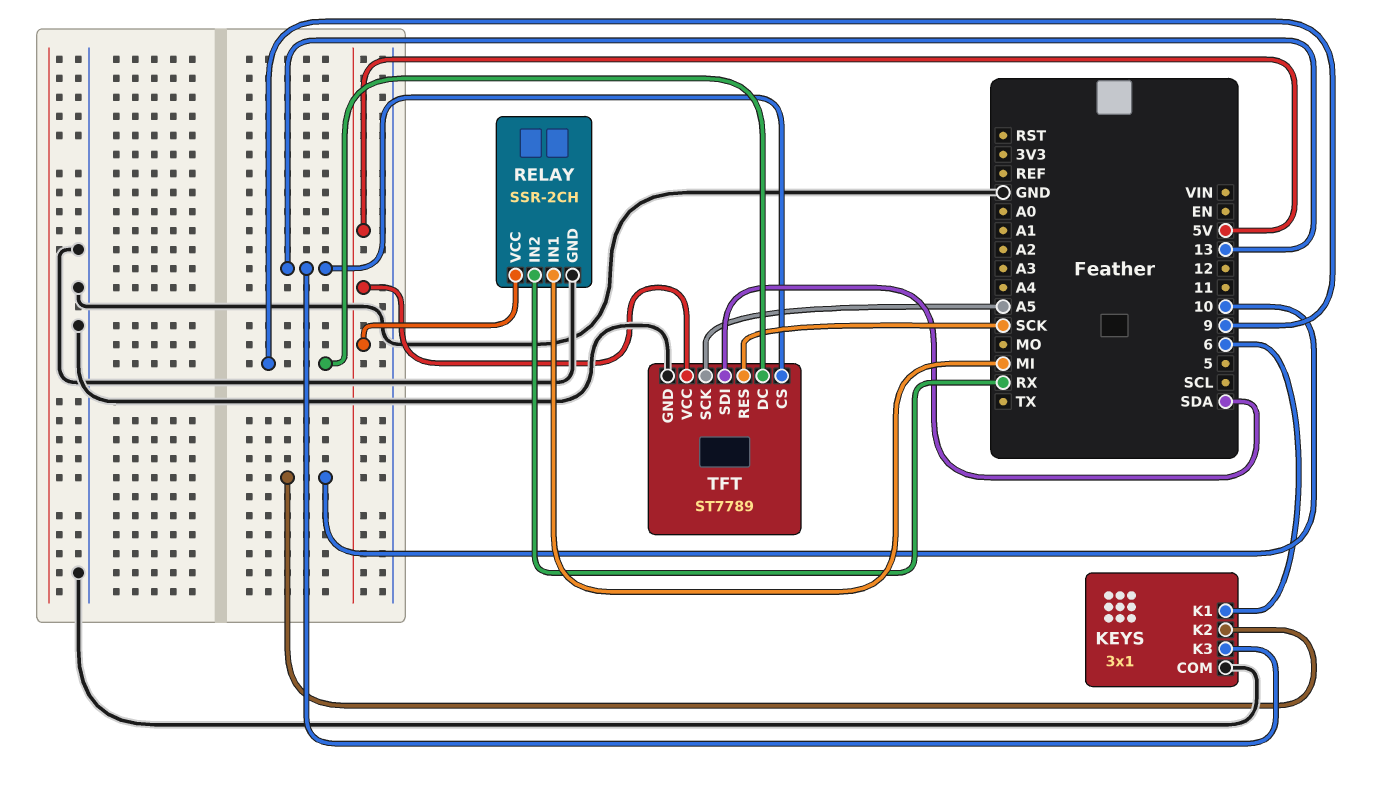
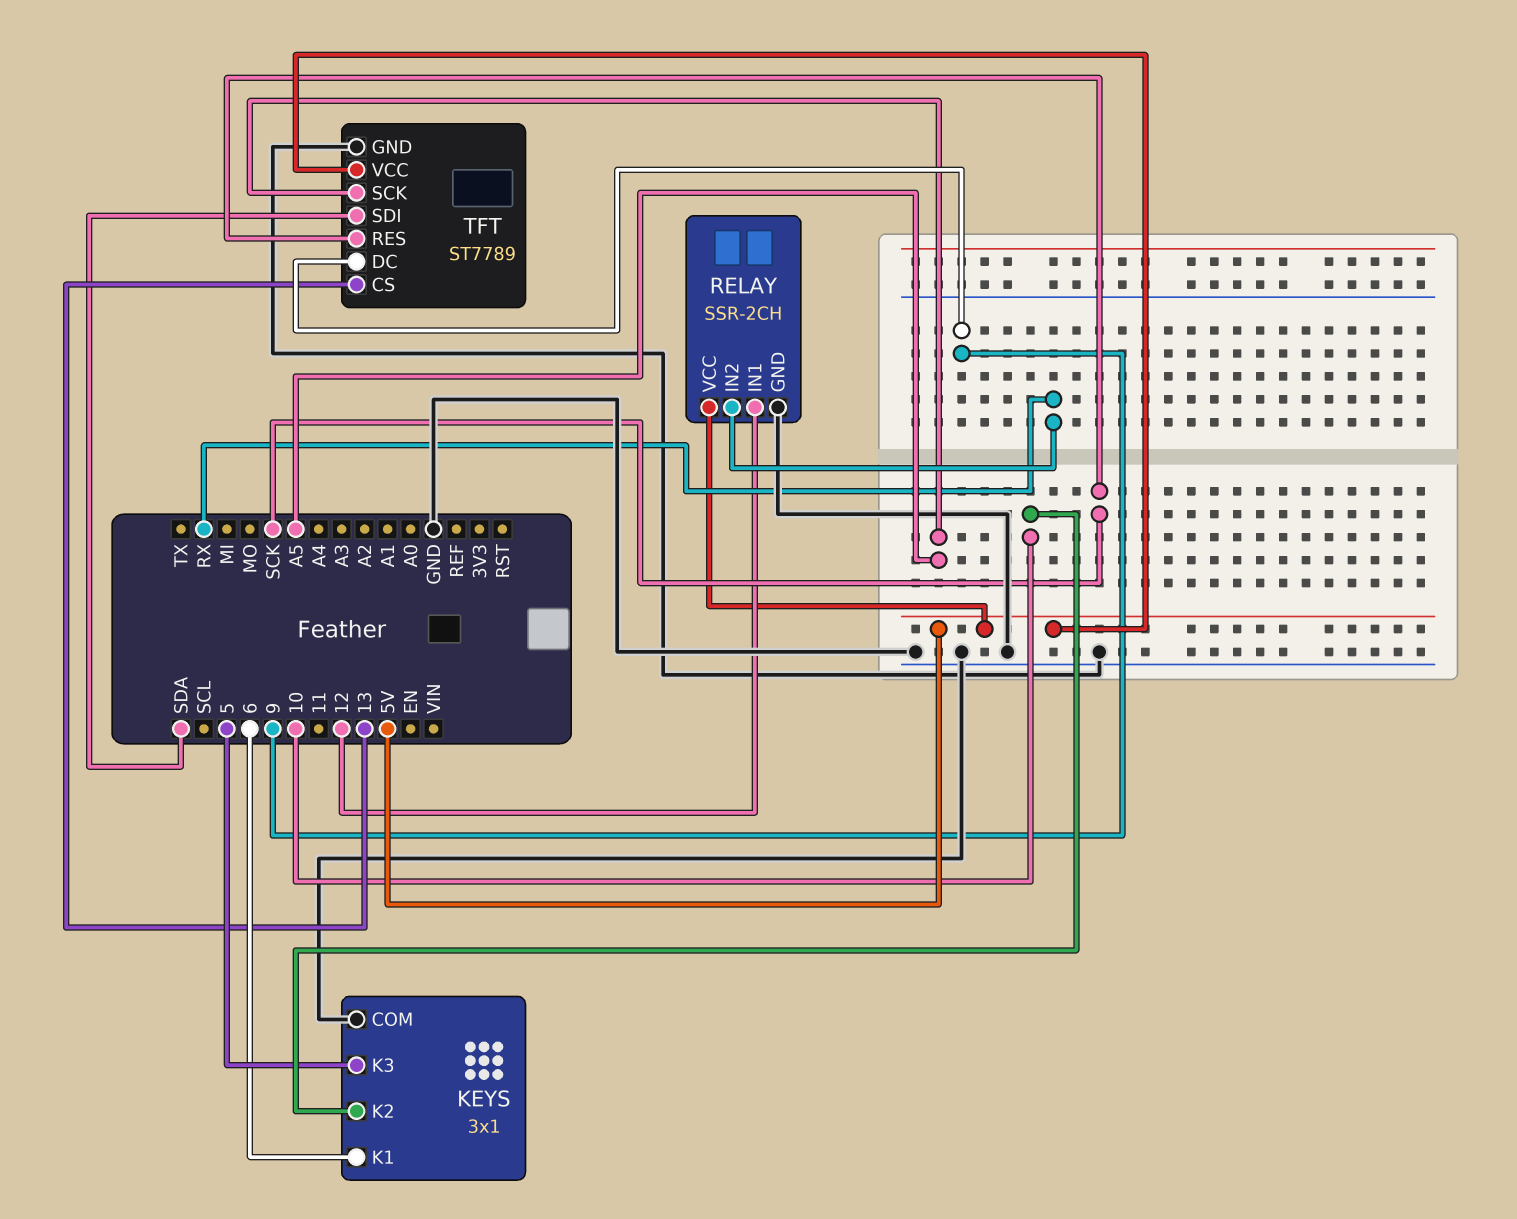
KEYS pin K3: 13 -> 5
RELAY pin IN1: MI -> 12

